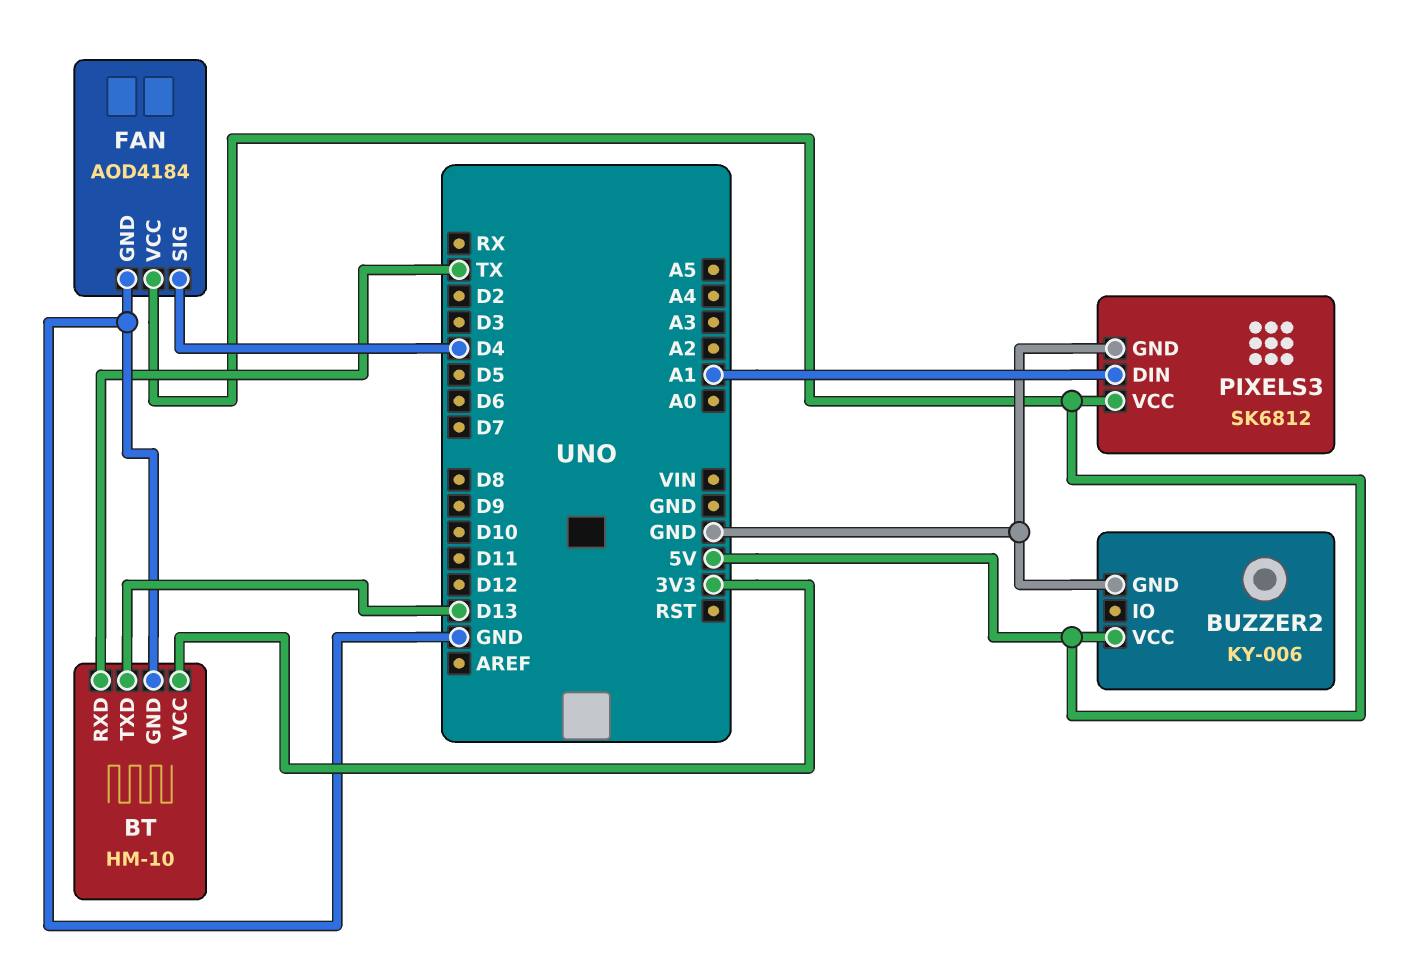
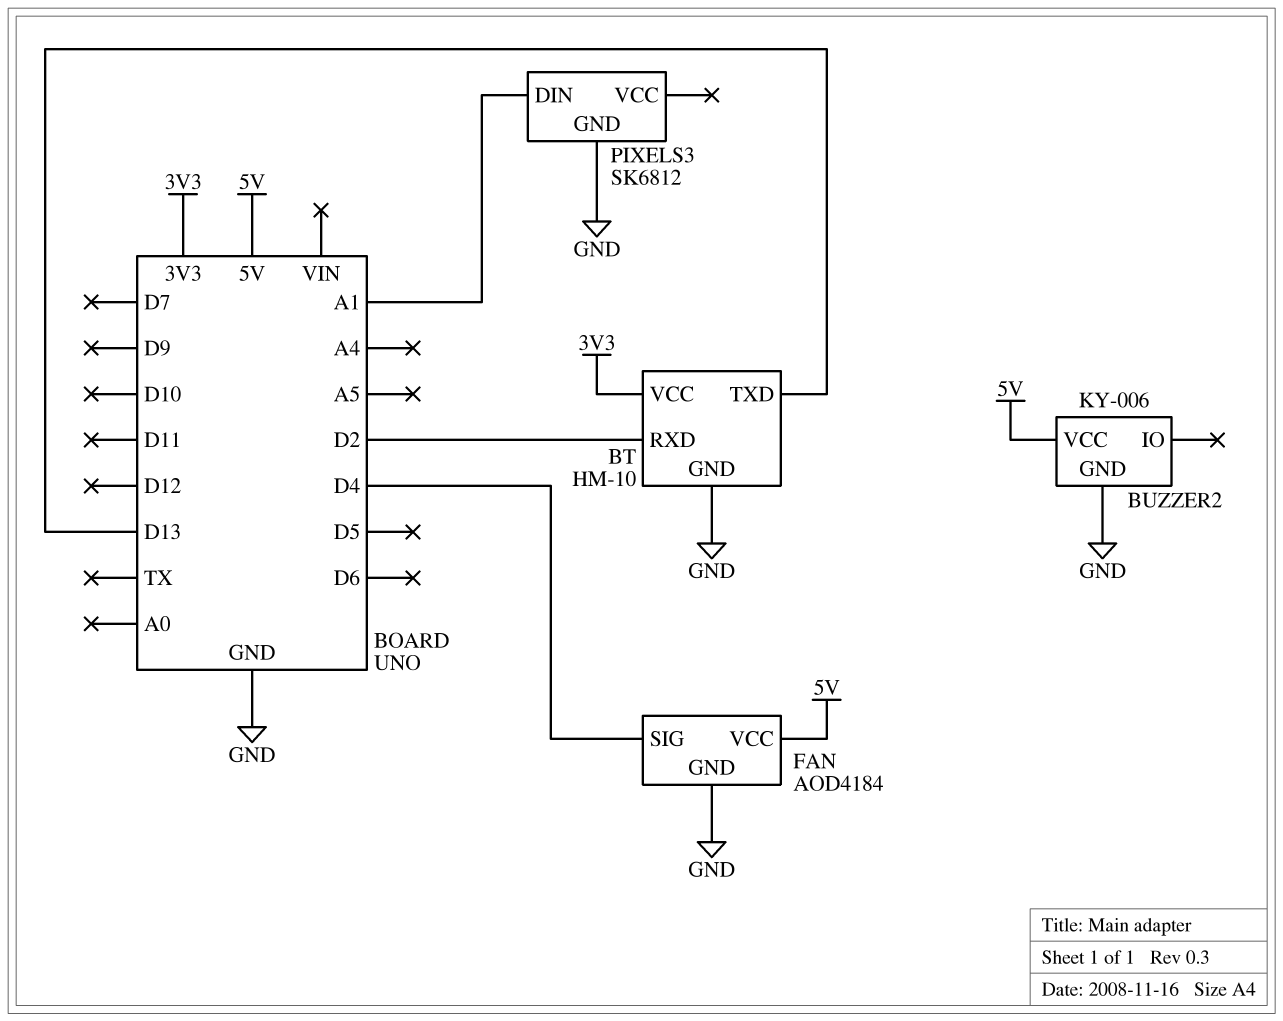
BT pin RXD: TX -> D2
PIXELS3 pin VCC: 5V -> none

